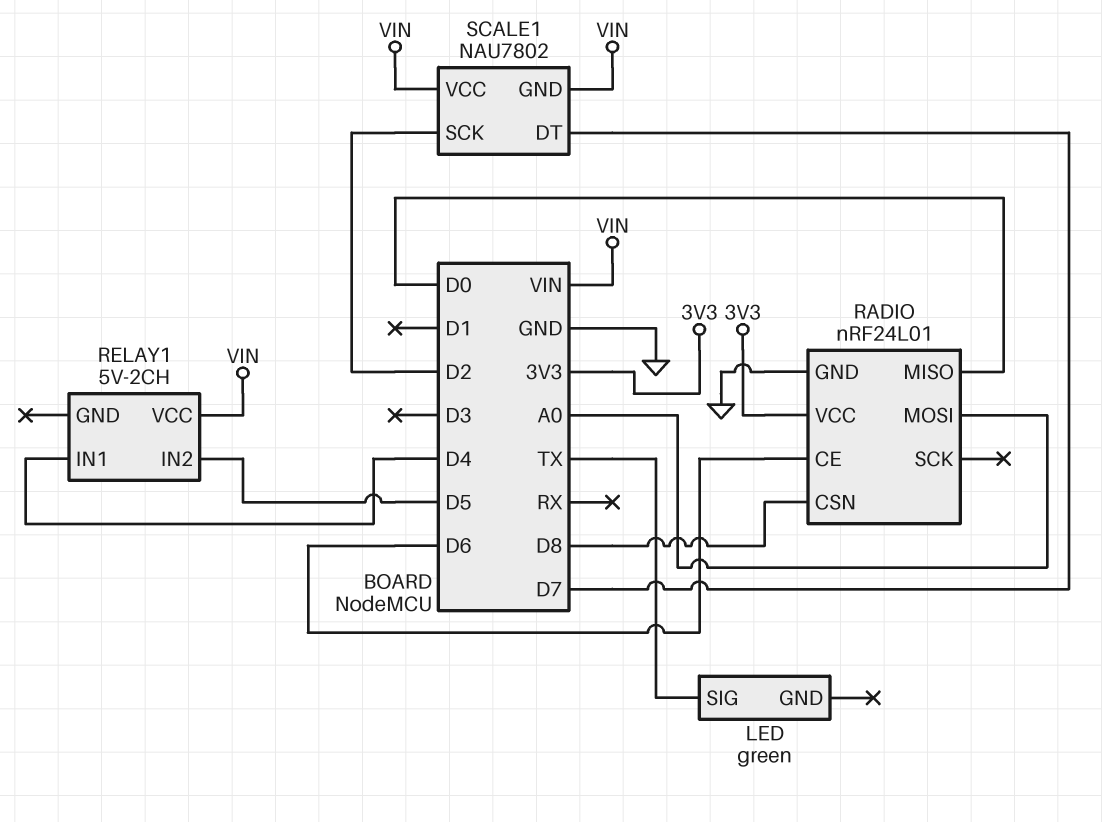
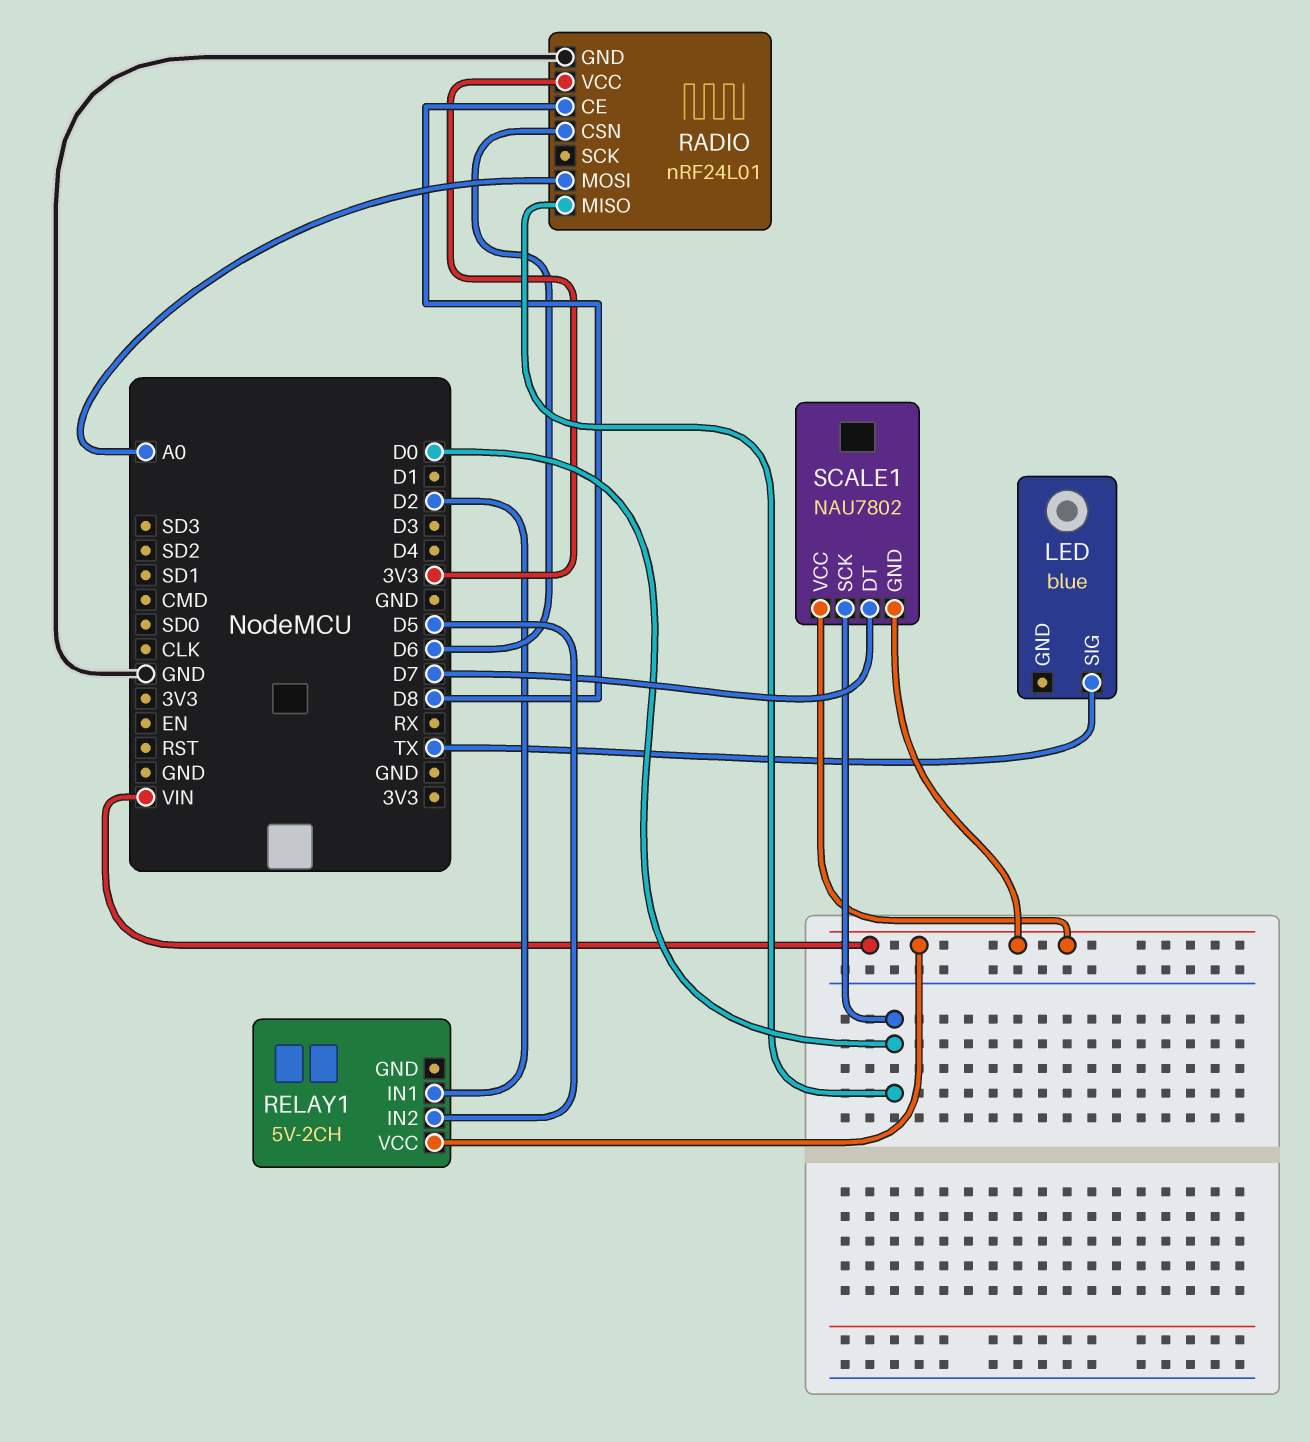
LED: green -> blue
RADIO pin CE: D6 -> D8
RADIO pin CSN: D8 -> D6
RELAY1 pin IN1: D4 -> D2
SCALE1 pin SCK: D2 -> D0

